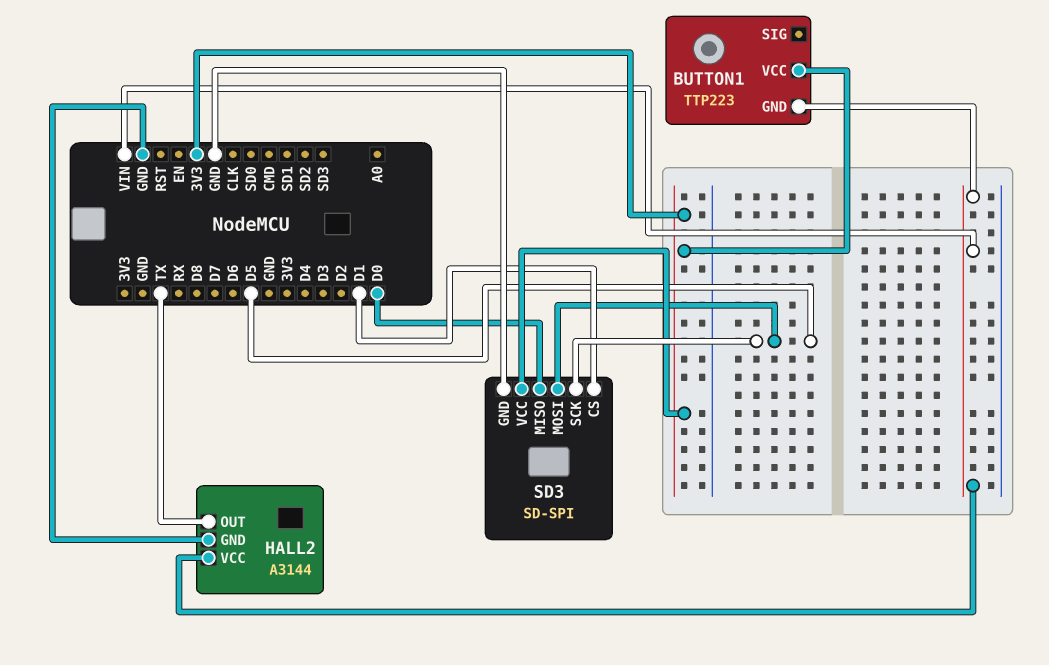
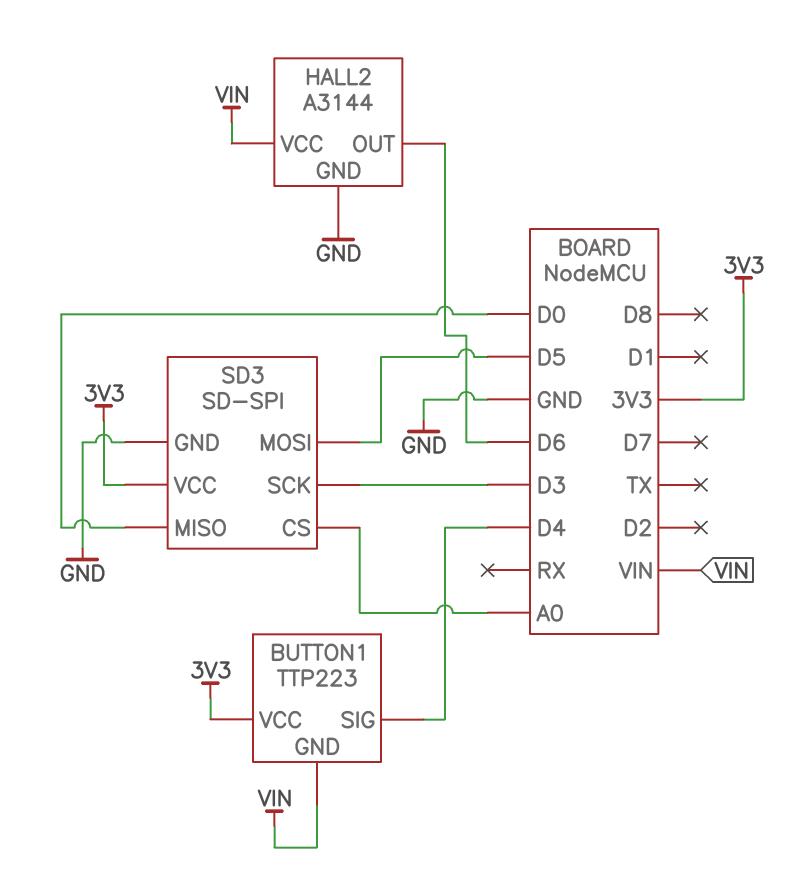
BUTTON1 pin SIG: none -> D4
HALL2 pin OUT: TX -> D6
SD3 pin CS: D1 -> A0
SD3 pin SCK: D5 -> D3

